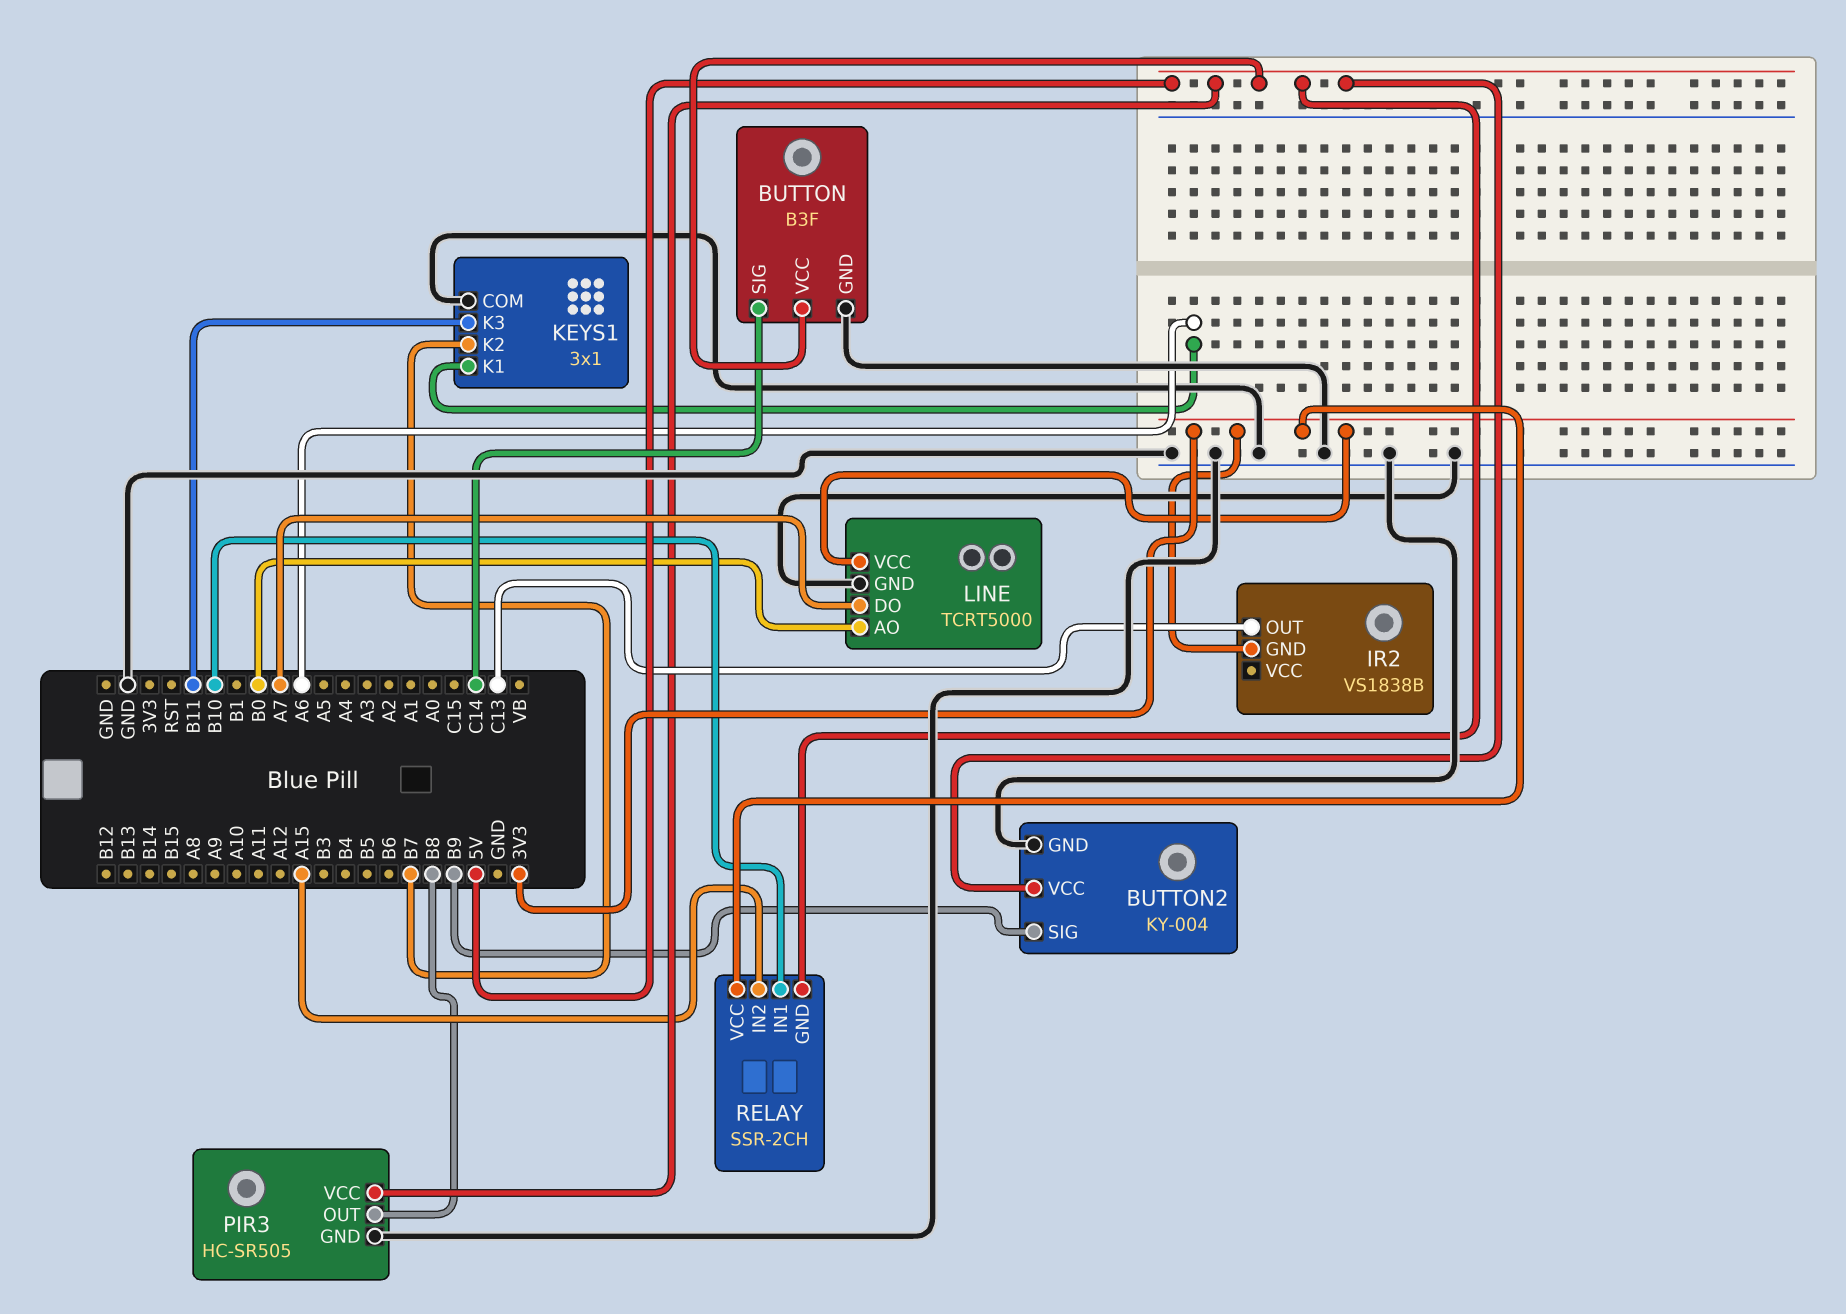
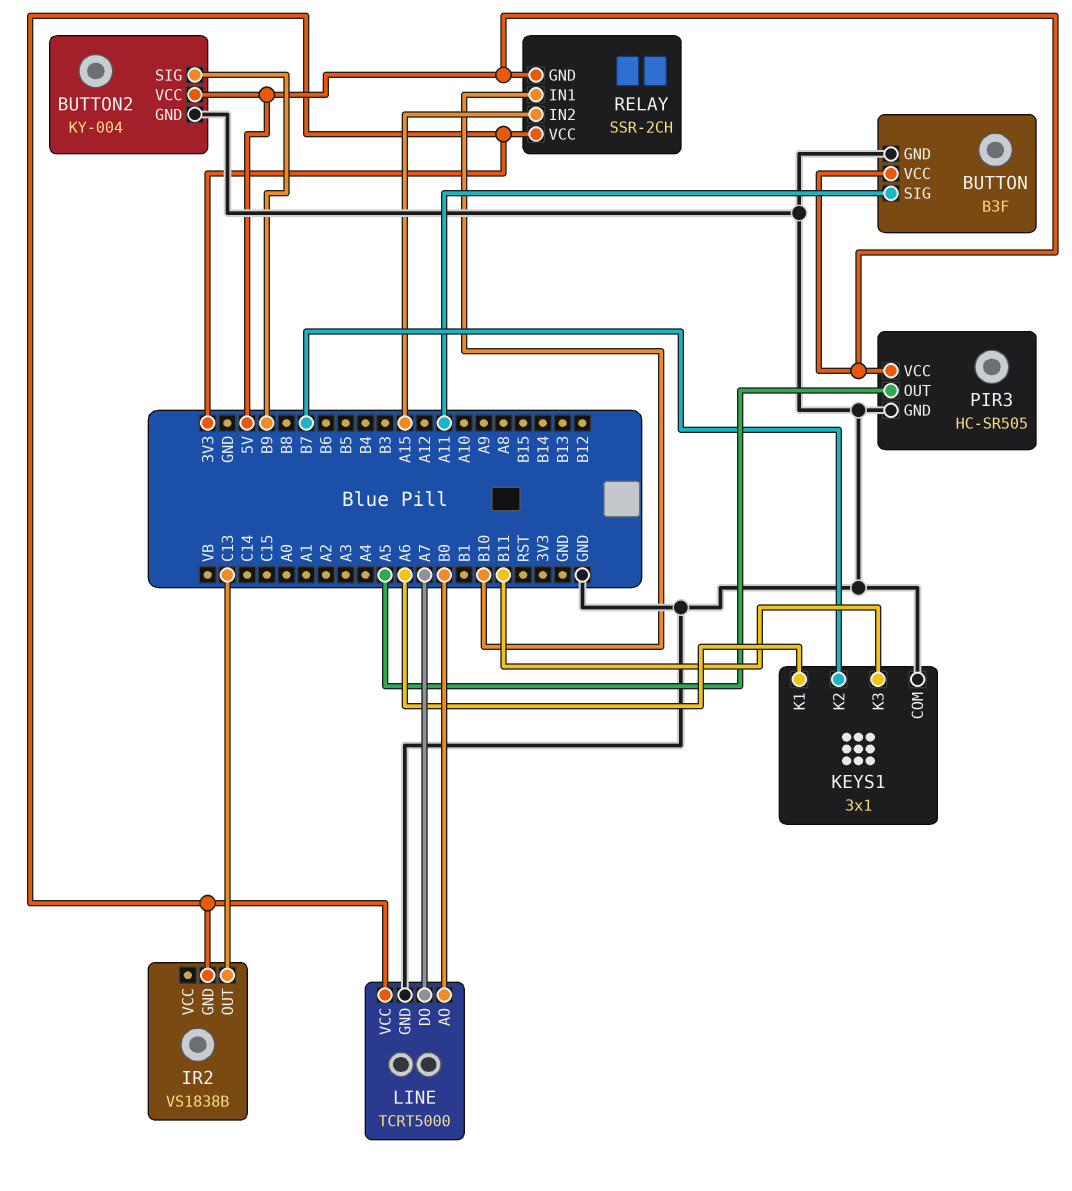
BUTTON pin SIG: C14 -> A11
PIR3 pin OUT: B8 -> A5

